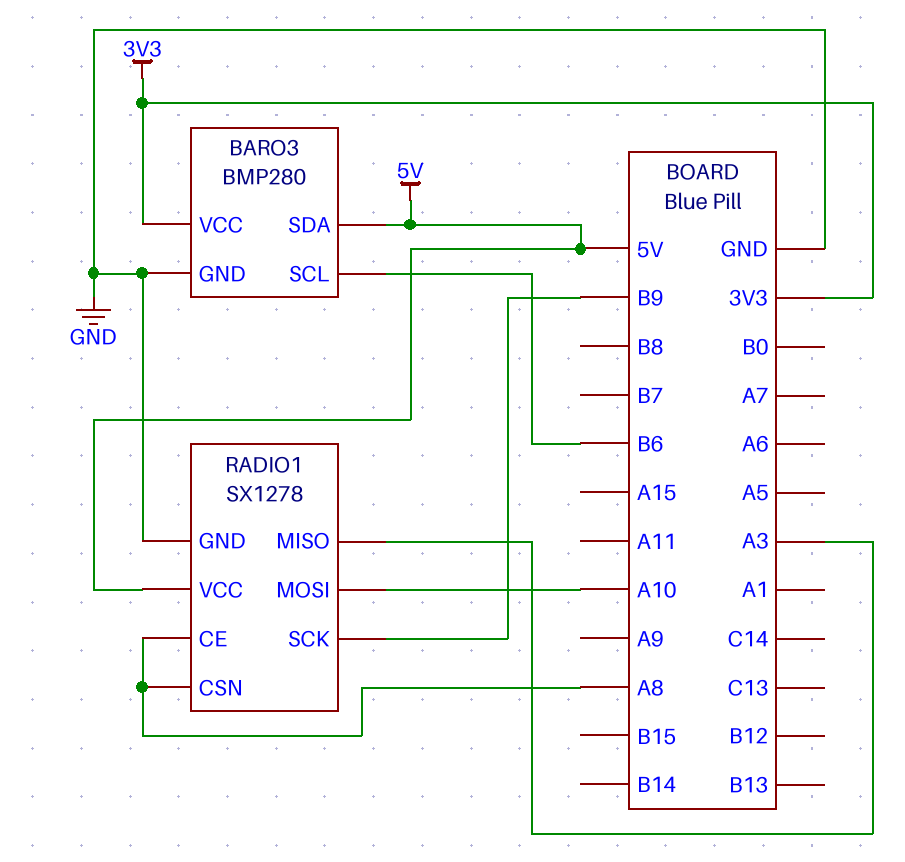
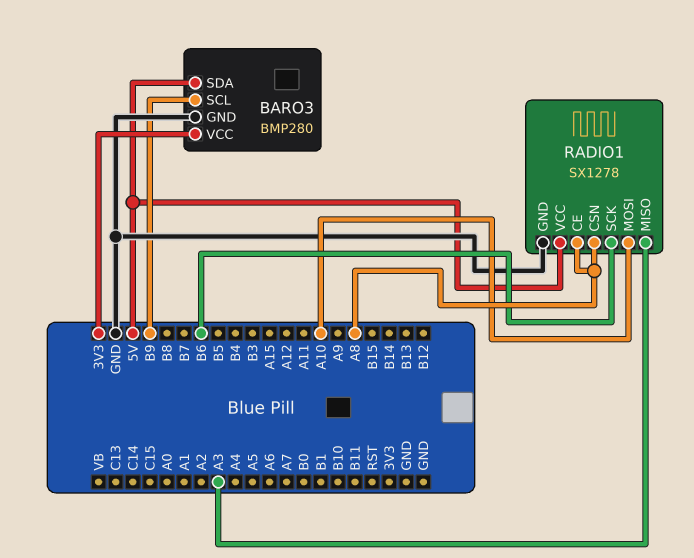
BARO3 pin SCL: B6 -> B9
RADIO1 pin SCK: B9 -> B6

